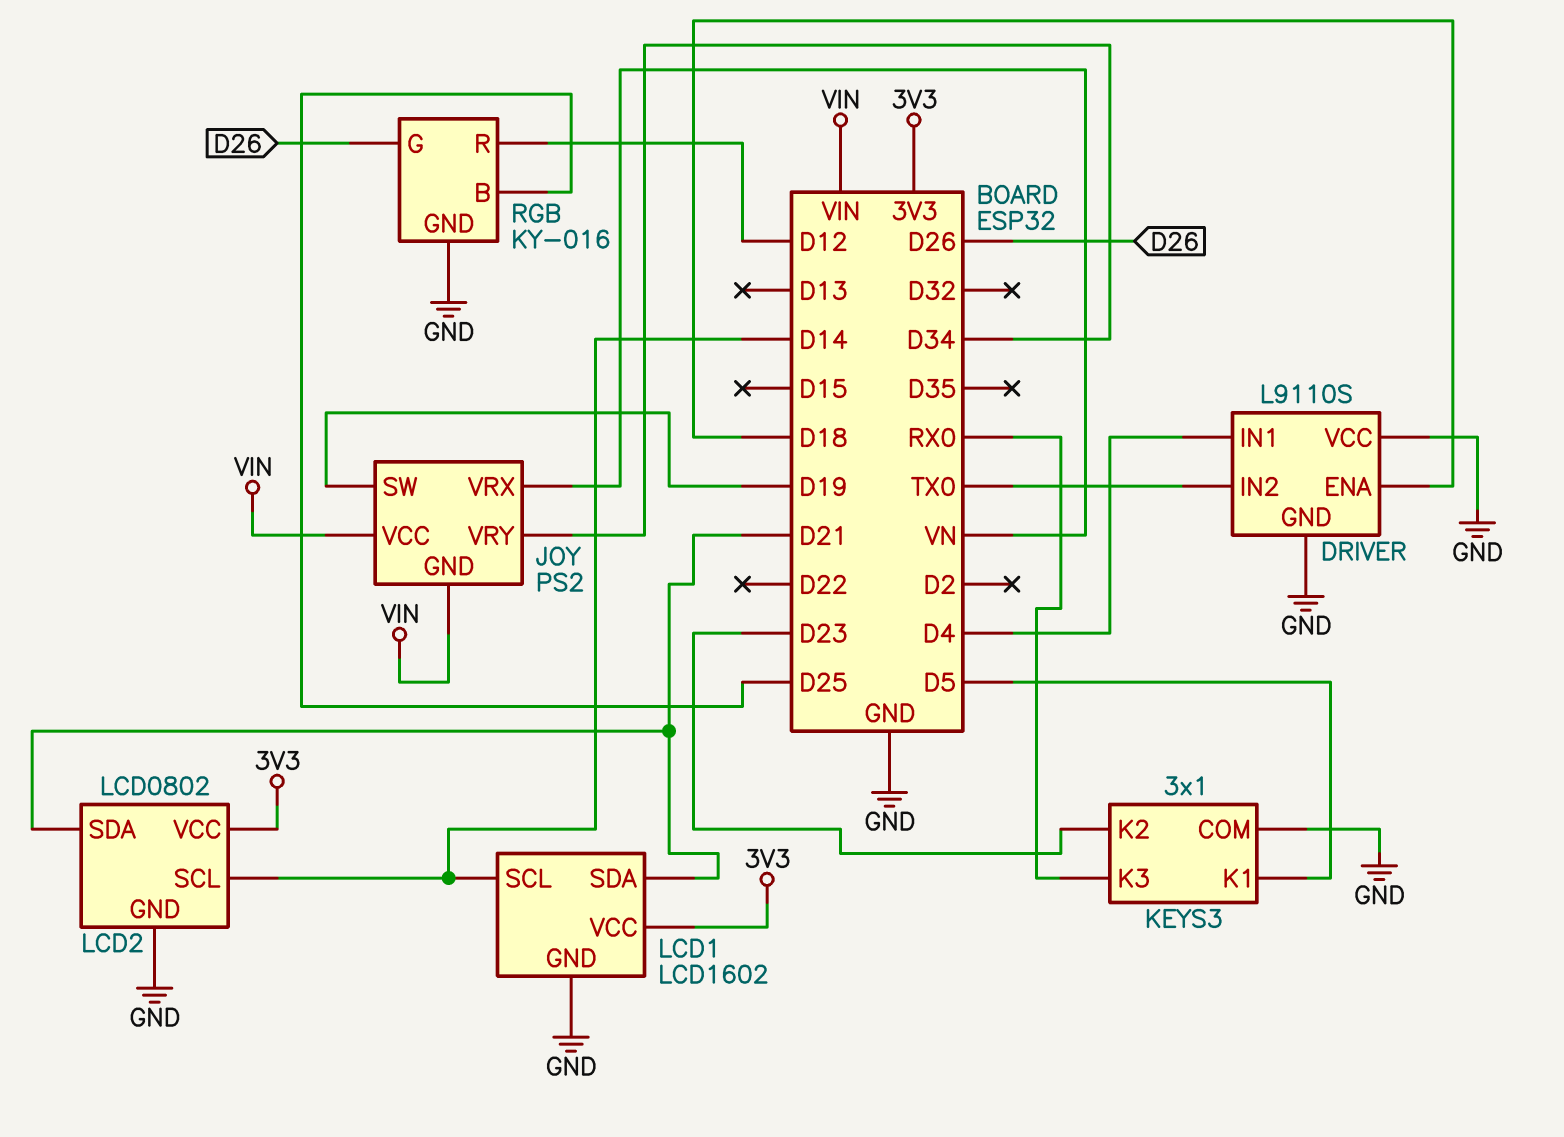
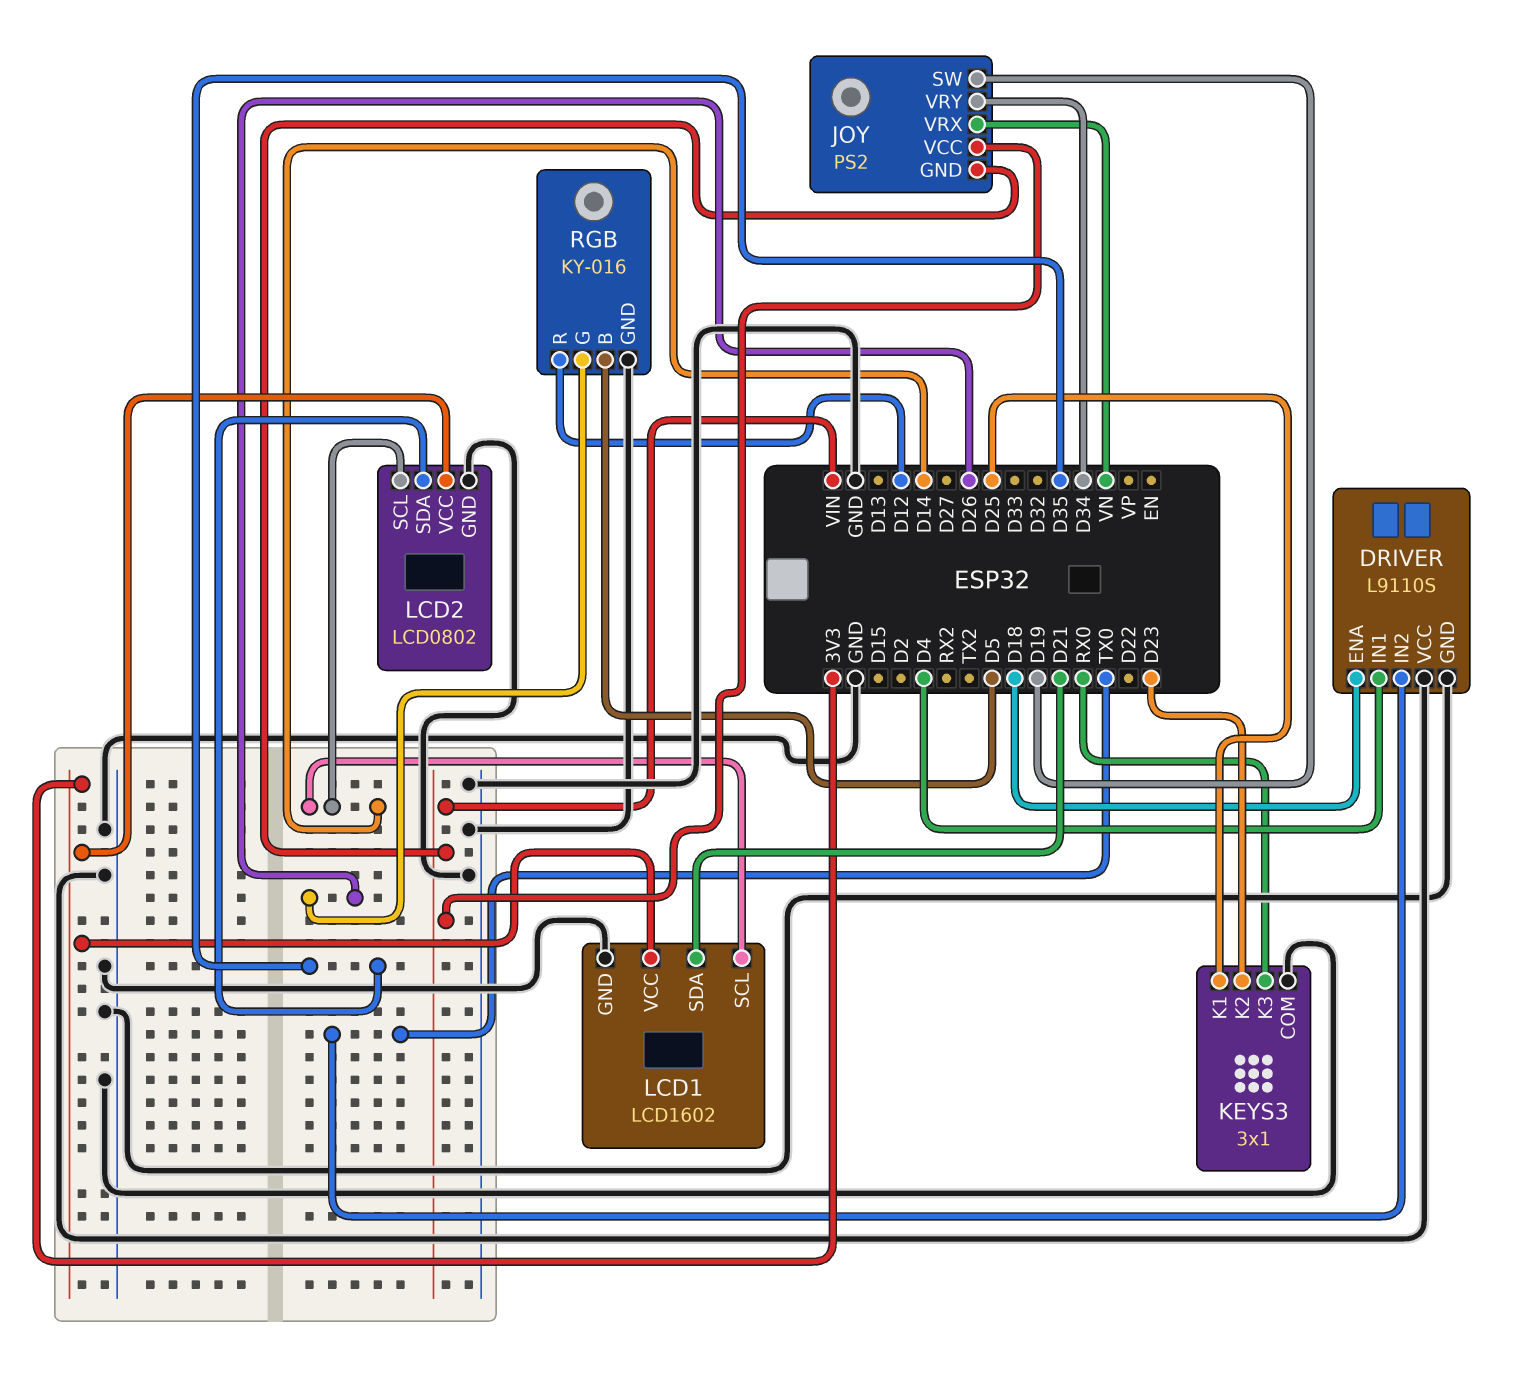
KEYS3 pin K1: D5 -> D25
LCD2 pin SDA: D21 -> D35
RGB pin B: D25 -> D5

